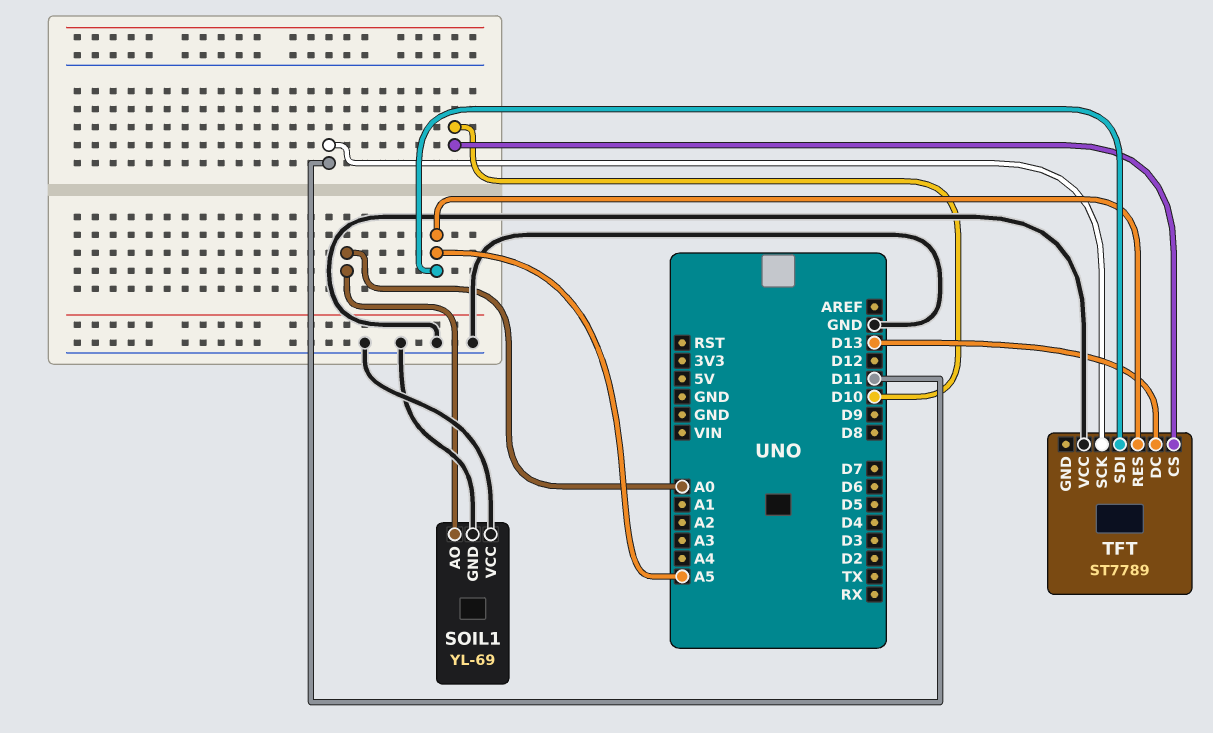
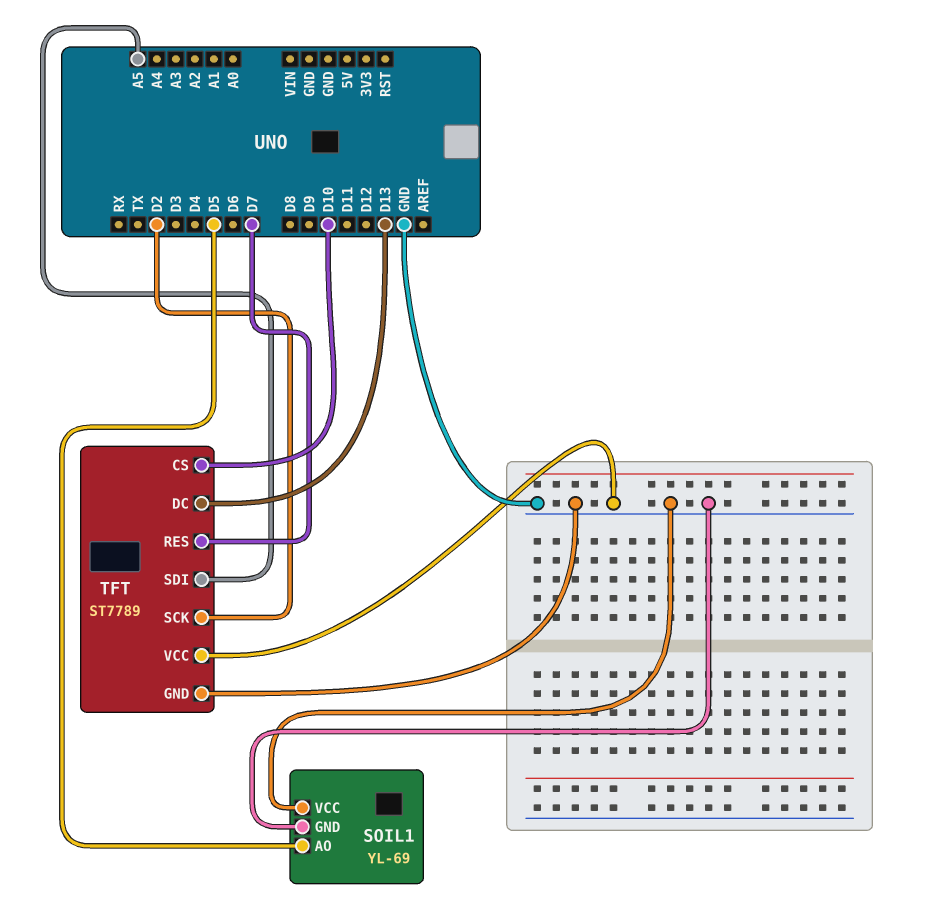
SOIL1 pin AO: A0 -> D5
TFT pin GND: none -> GND
TFT pin RES: A5 -> D7
TFT pin SCK: D11 -> D2

